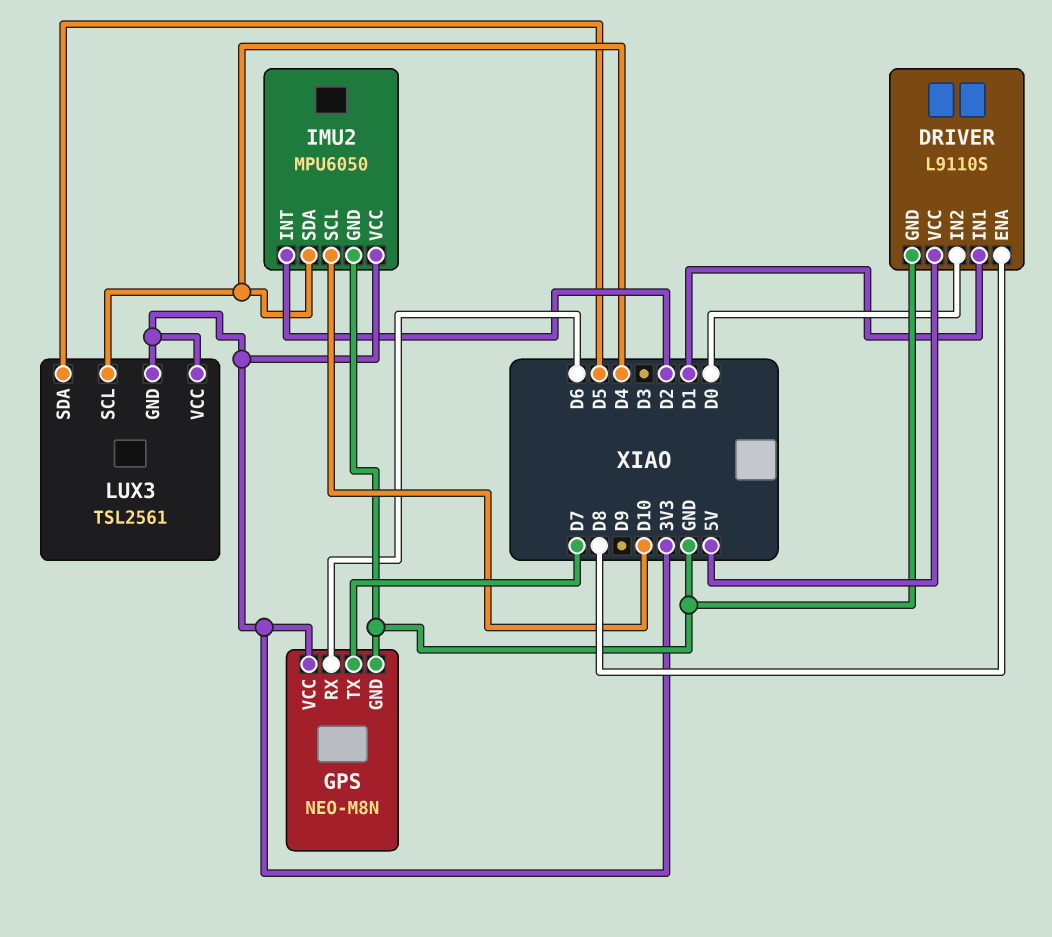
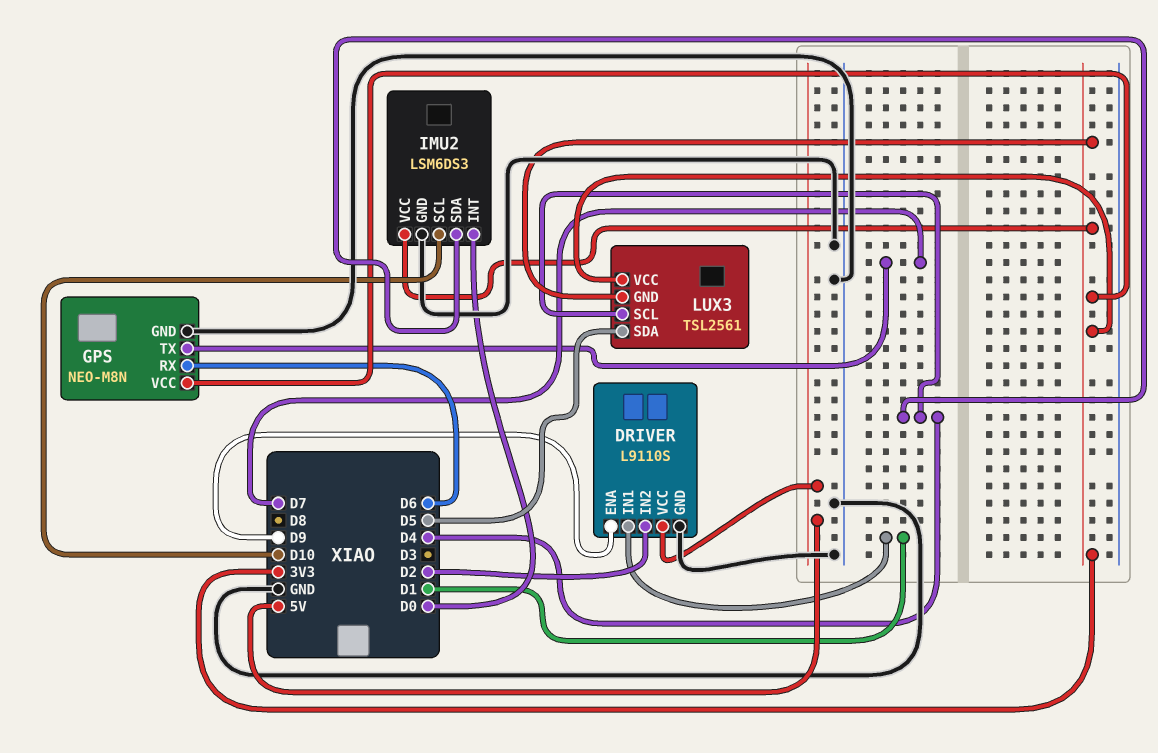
DRIVER pin ENA: D8 -> D9
DRIVER pin IN2: D0 -> D2
IMU2: MPU6050 -> LSM6DS3
IMU2 pin INT: D2 -> D0

